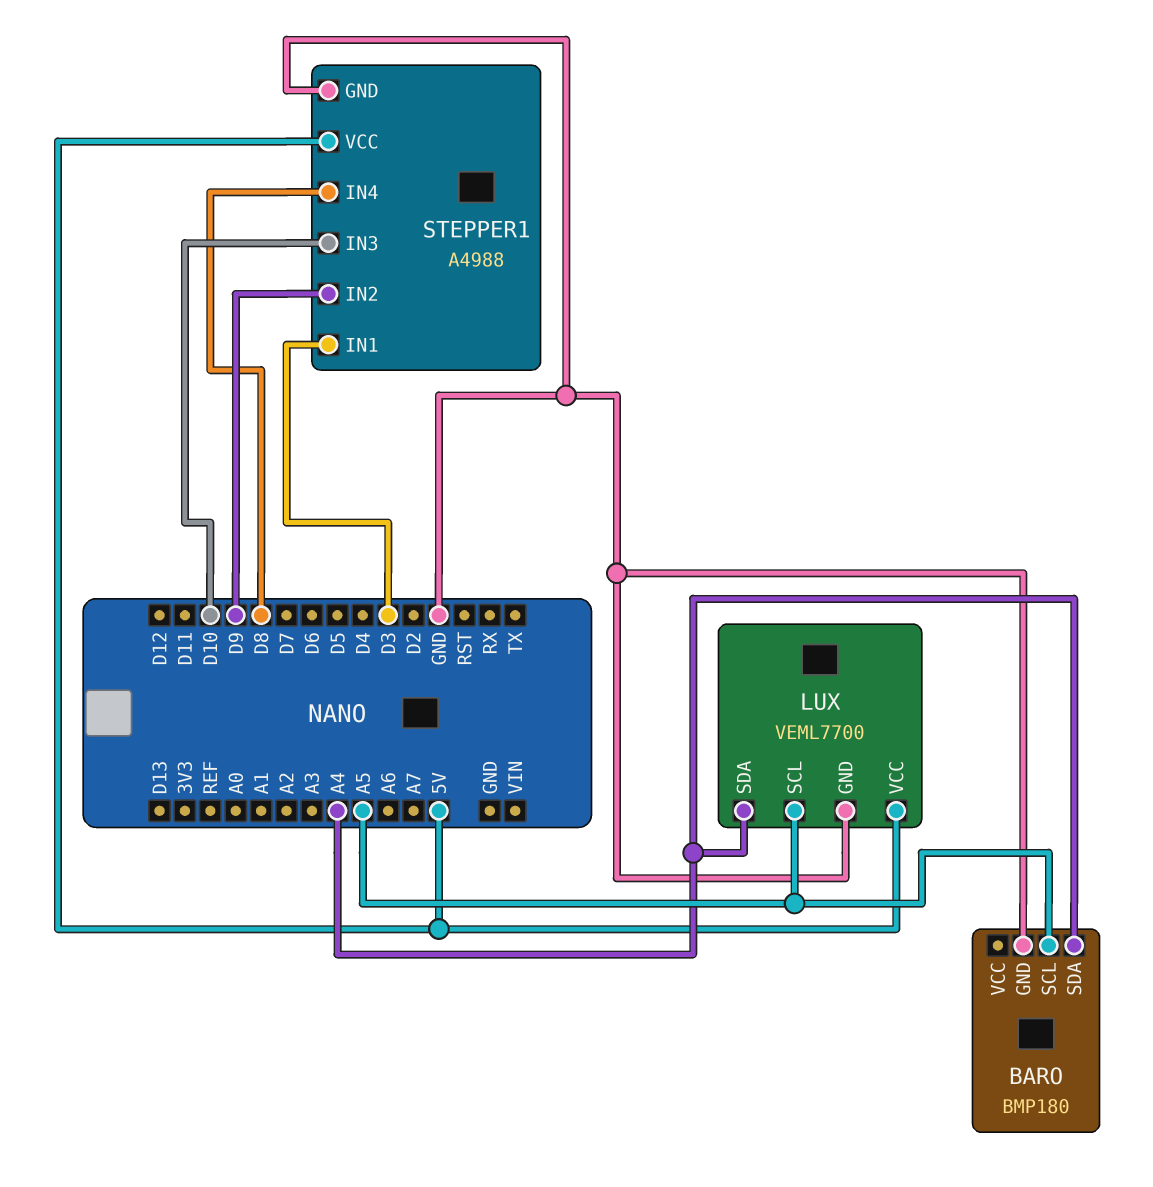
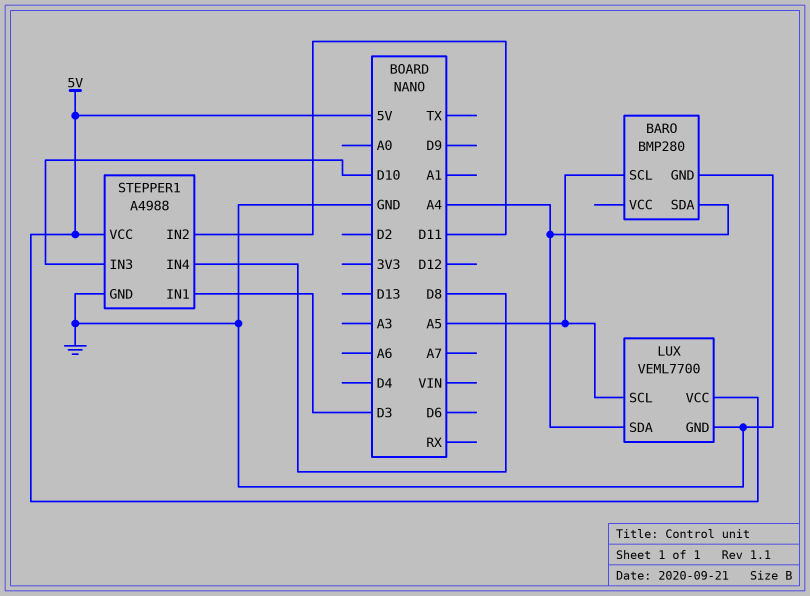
BARO: BMP180 -> BMP280
STEPPER1 pin IN2: D9 -> D11

